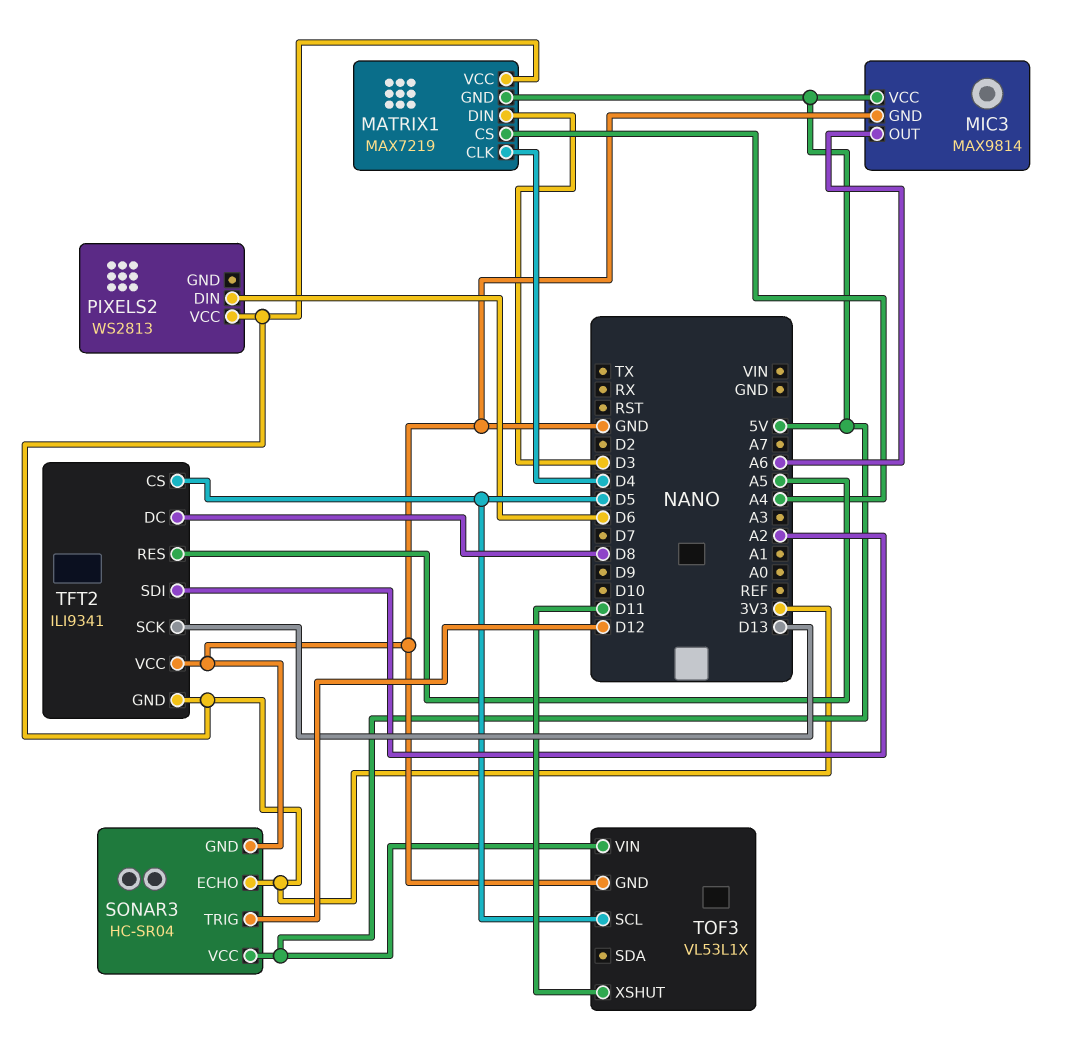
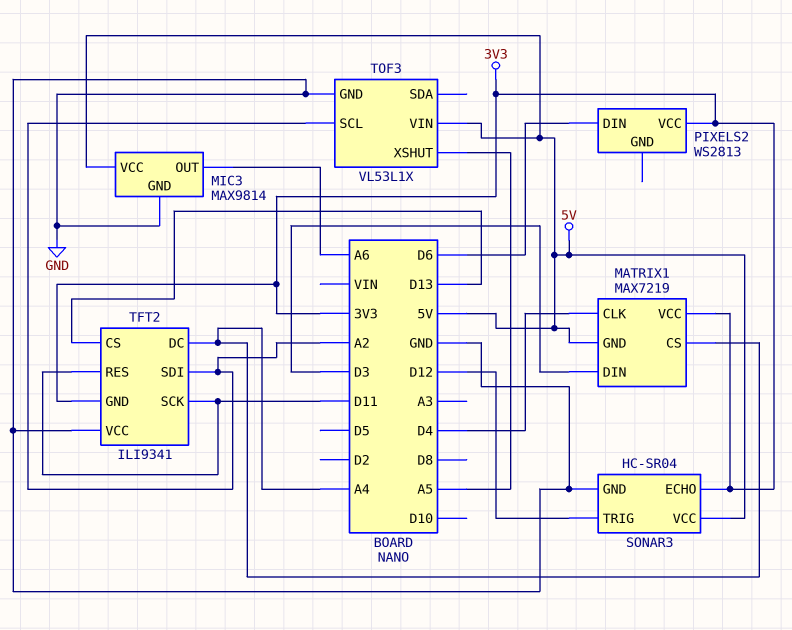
TFT2 pin CS: D5 -> D13
TFT2 pin DC: D8 -> A4
TFT2 pin RES: A5 -> D11
TFT2 pin SCK: D13 -> D11
TOF3 pin SCL: D5 -> A2
TOF3 pin XSHUT: D11 -> A5

